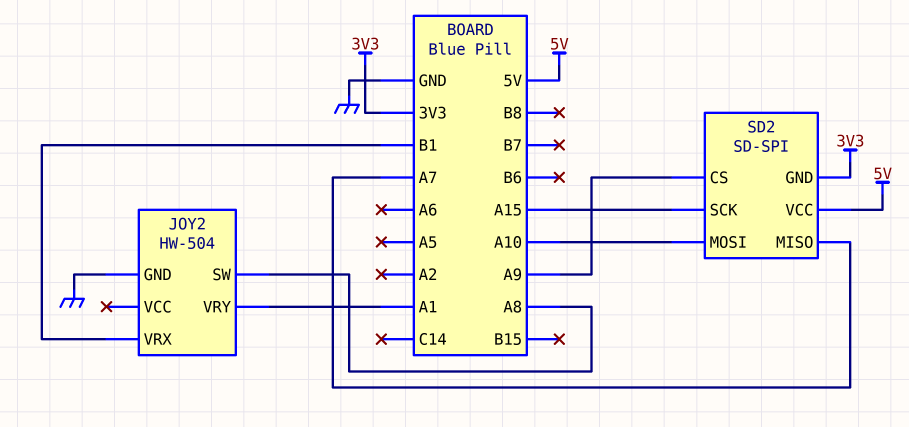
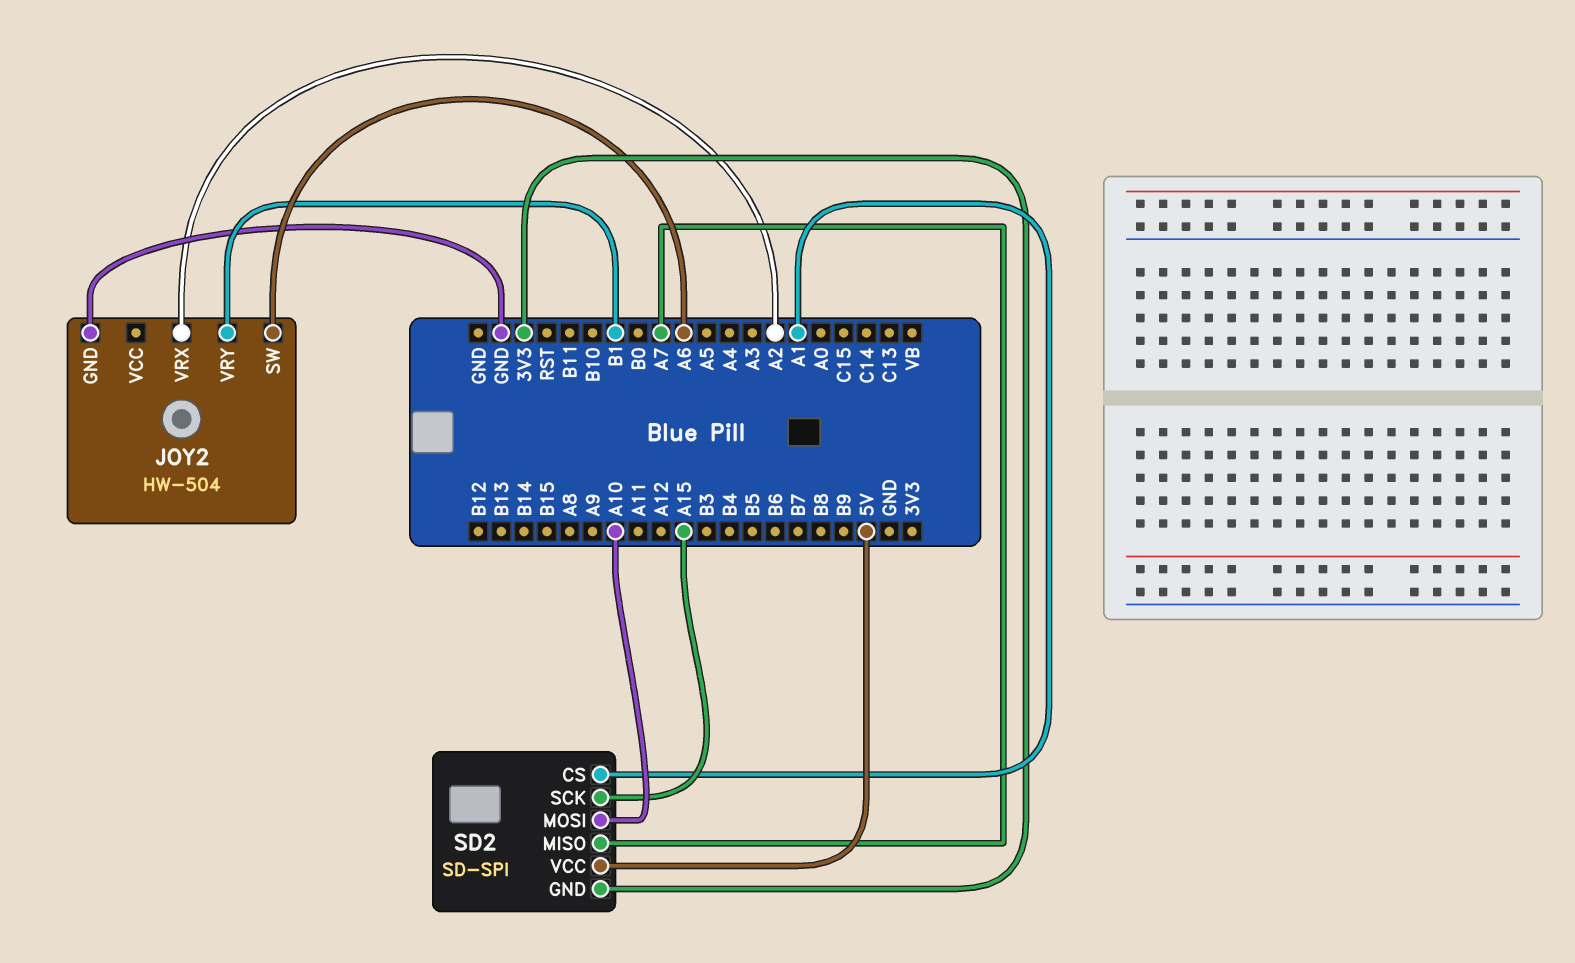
JOY2 pin SW: A8 -> A6
JOY2 pin VRX: B1 -> A2
JOY2 pin VRY: A1 -> B1
SD2 pin CS: A9 -> A1

